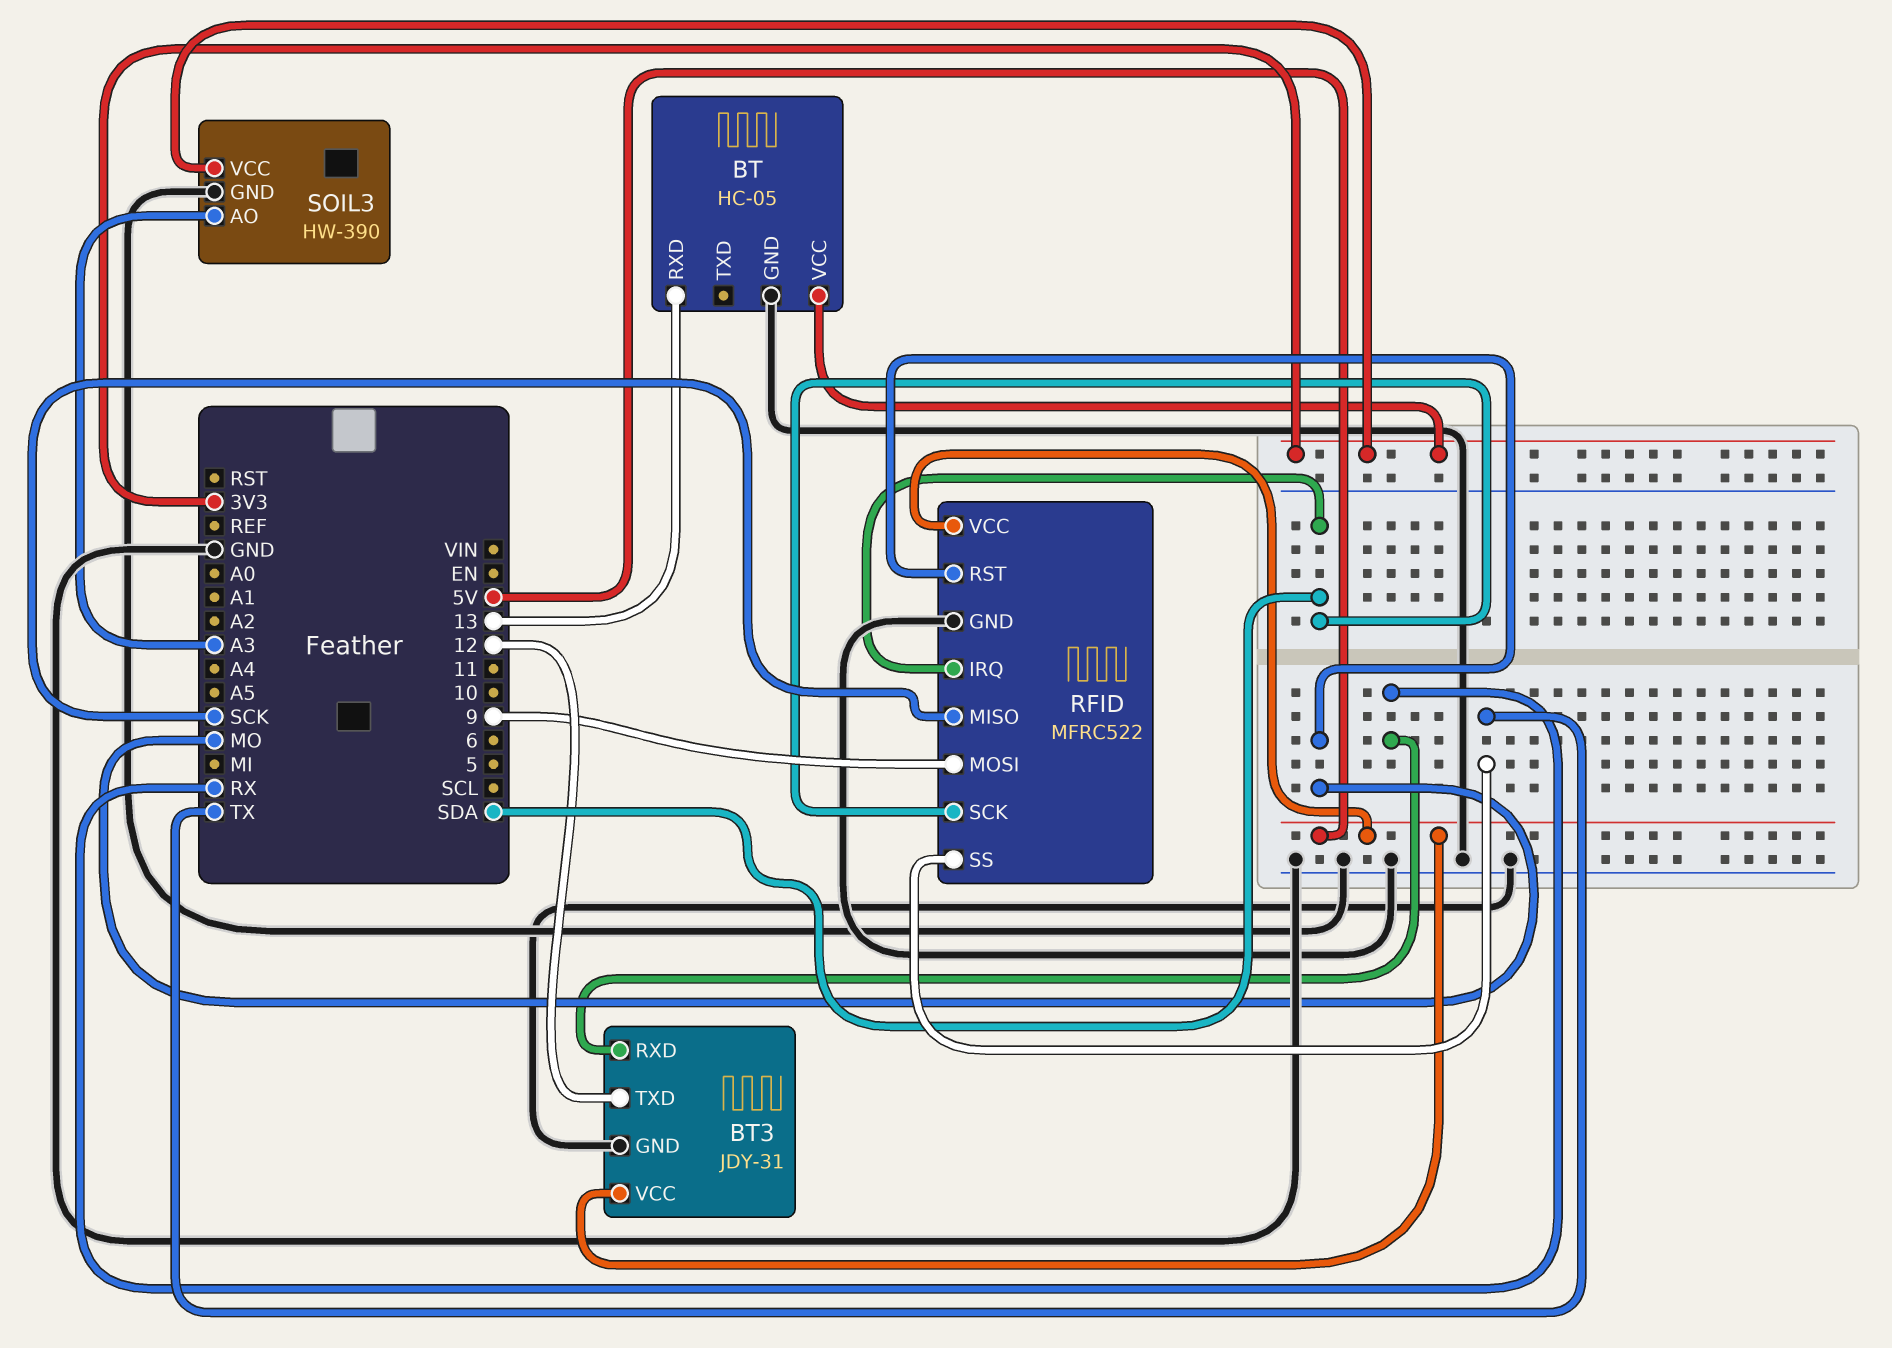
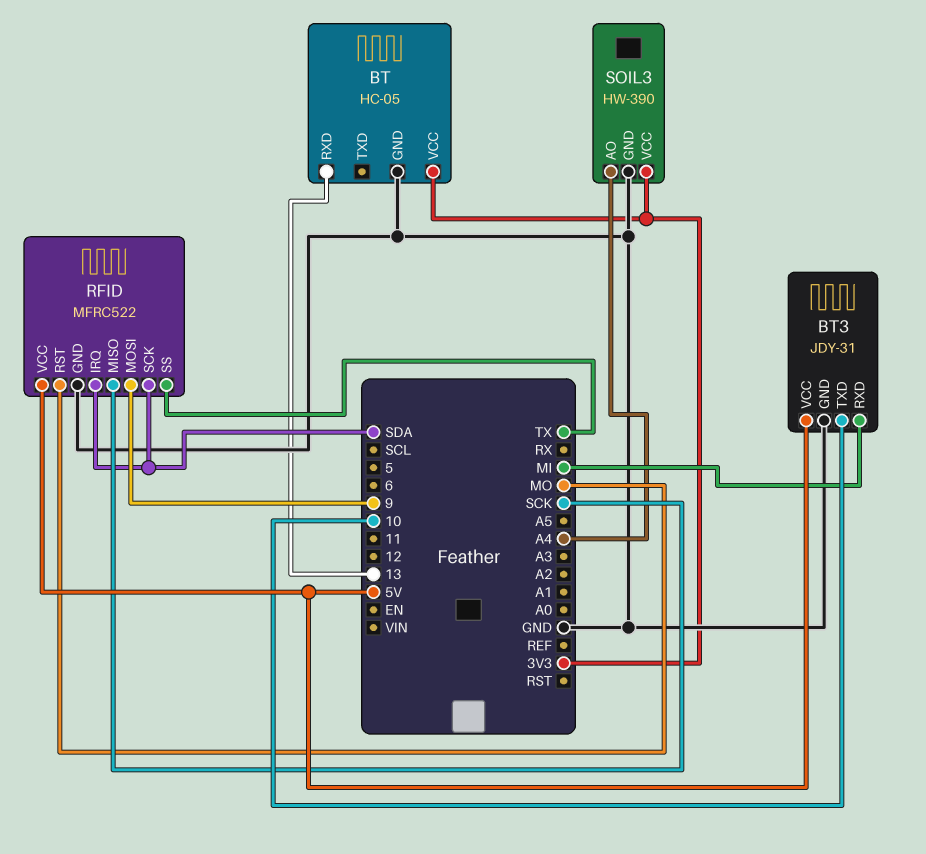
BT3 pin RXD: RX -> MI
BT3 pin TXD: 12 -> 10
SOIL3 pin AO: A3 -> A4

